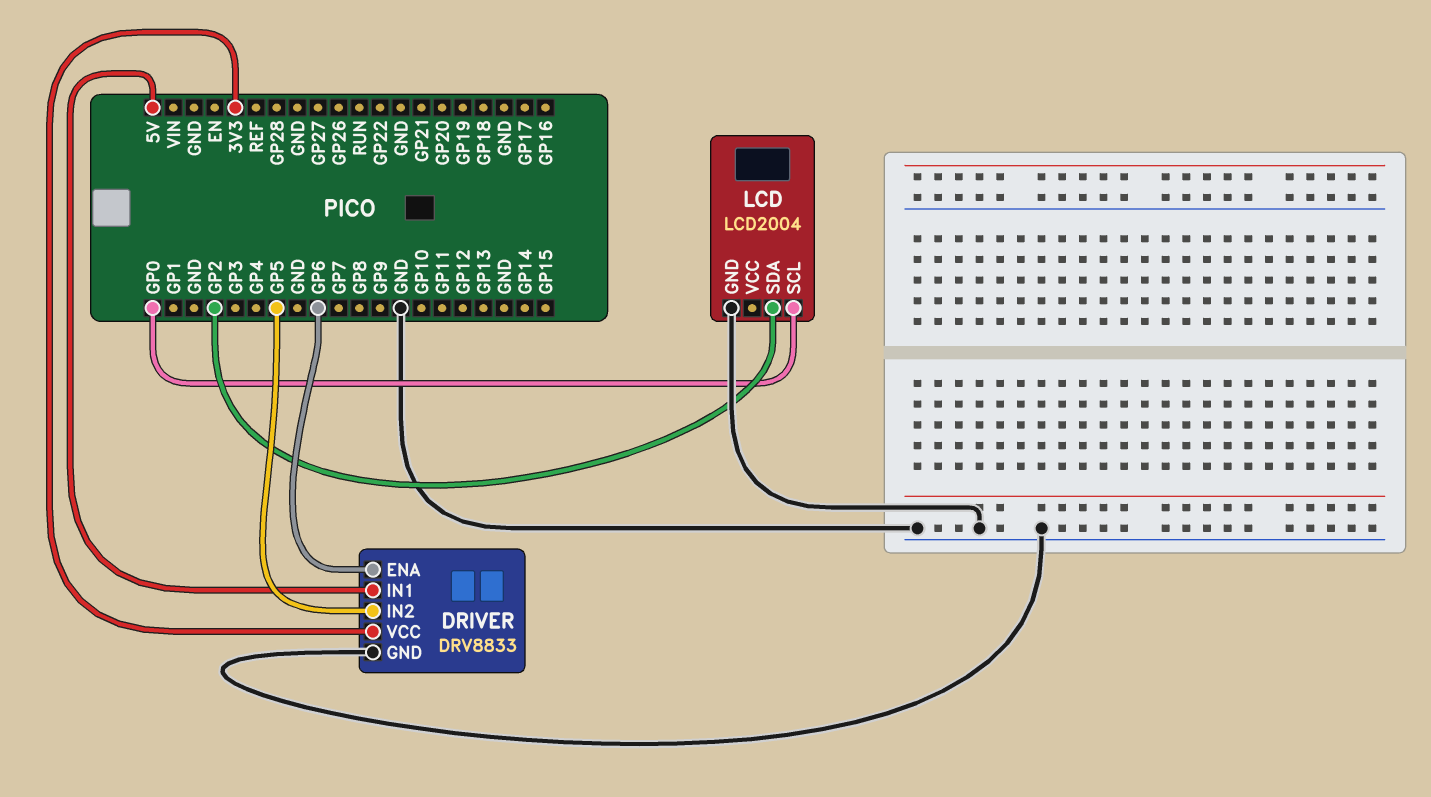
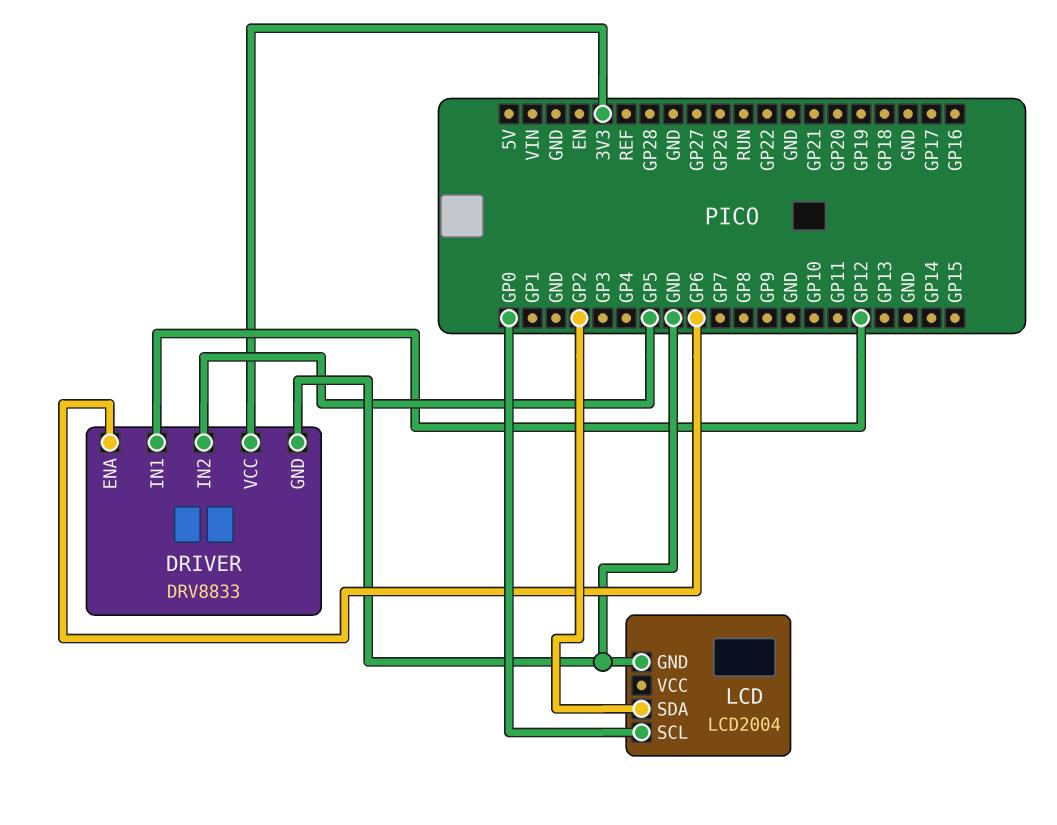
DRIVER pin IN1: 5V -> GP12

